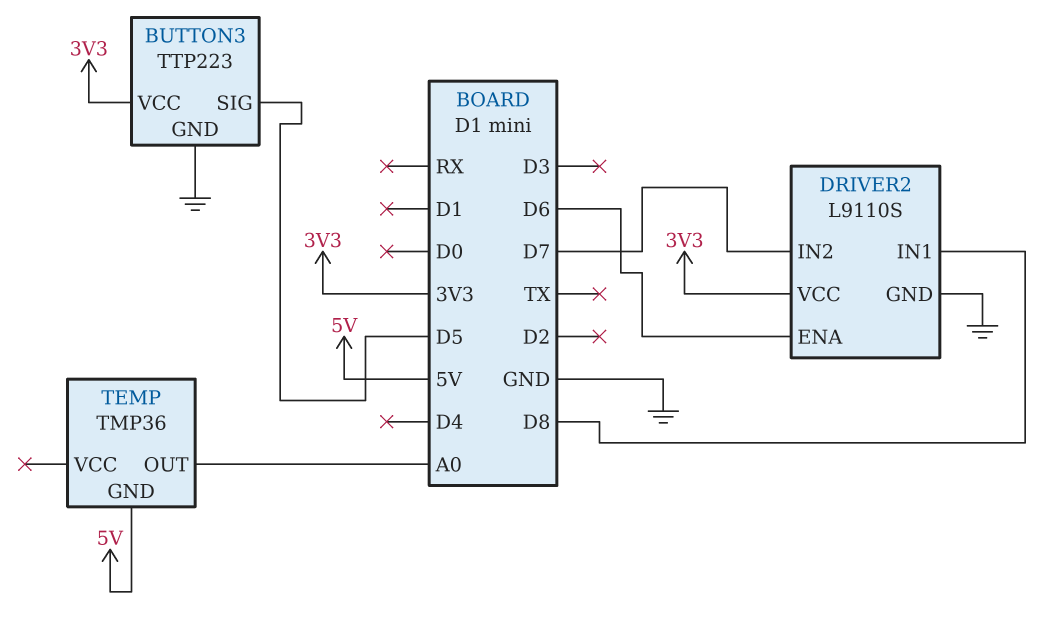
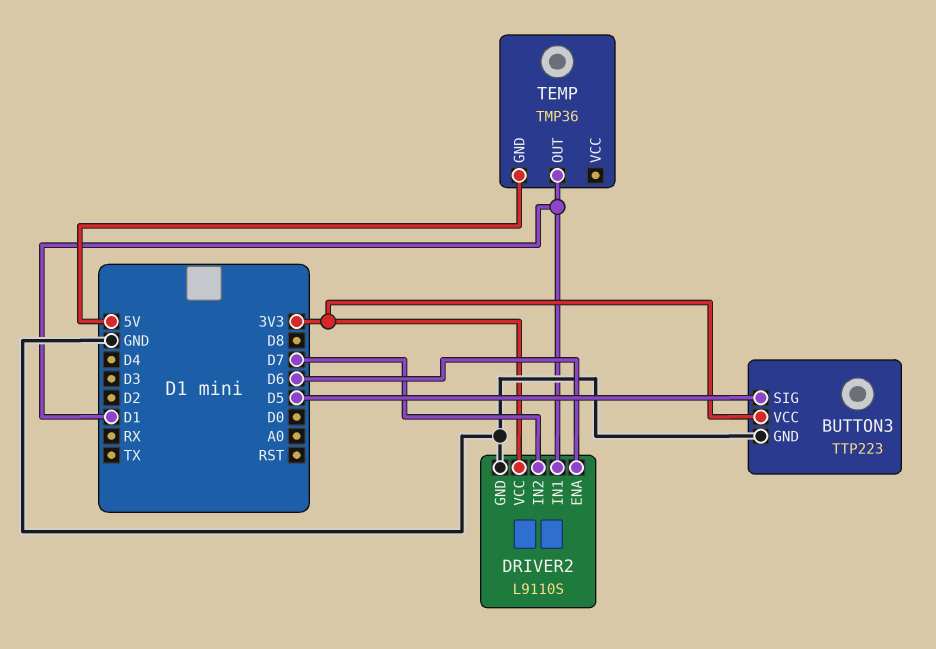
DRIVER2 pin IN1: D8 -> D1
TEMP pin OUT: A0 -> D1

